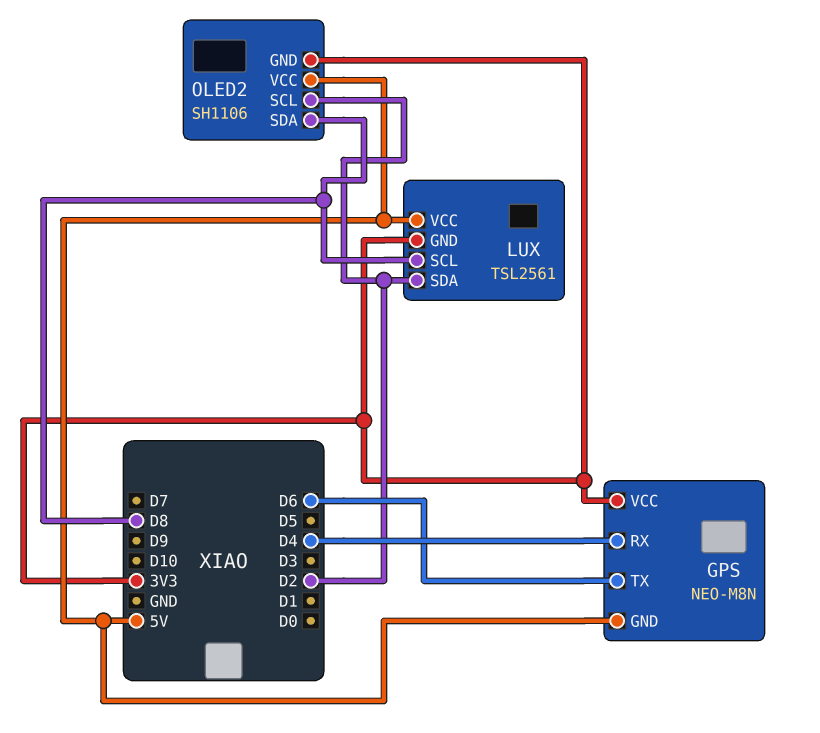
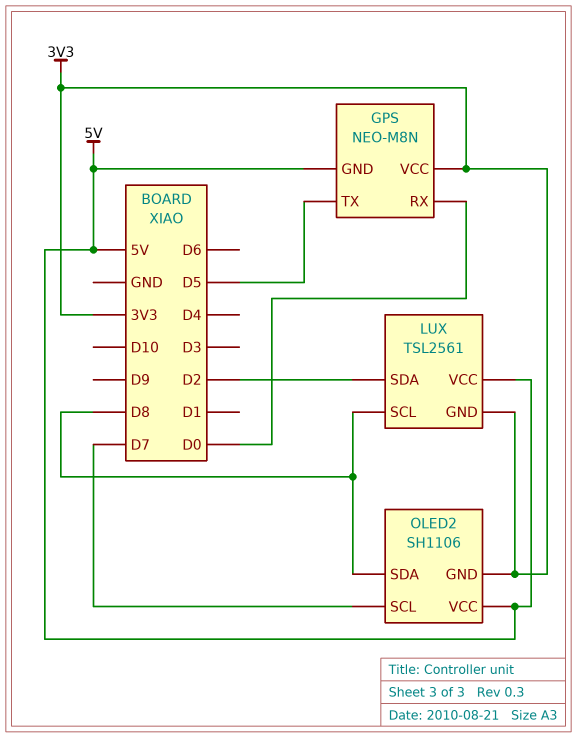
GPS pin RX: D4 -> D0
GPS pin TX: D6 -> D5
OLED2 pin SCL: D2 -> D7

